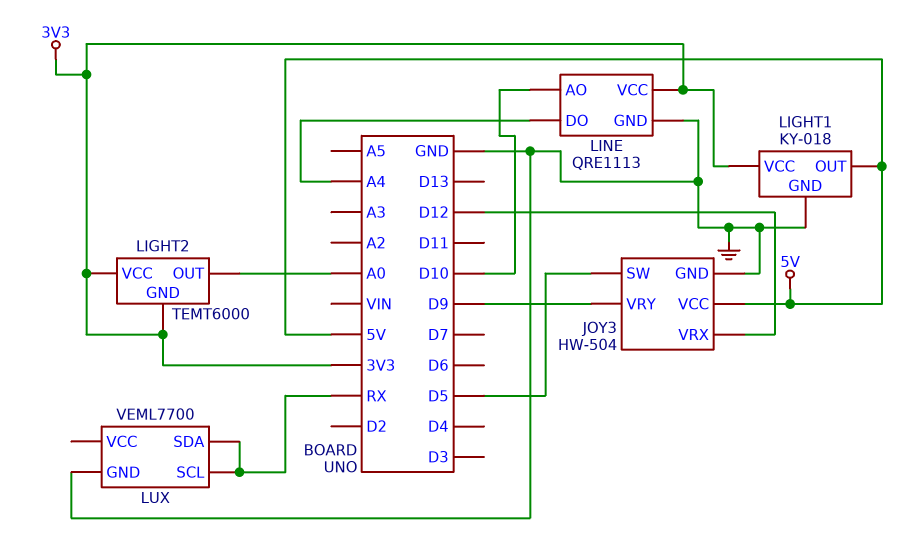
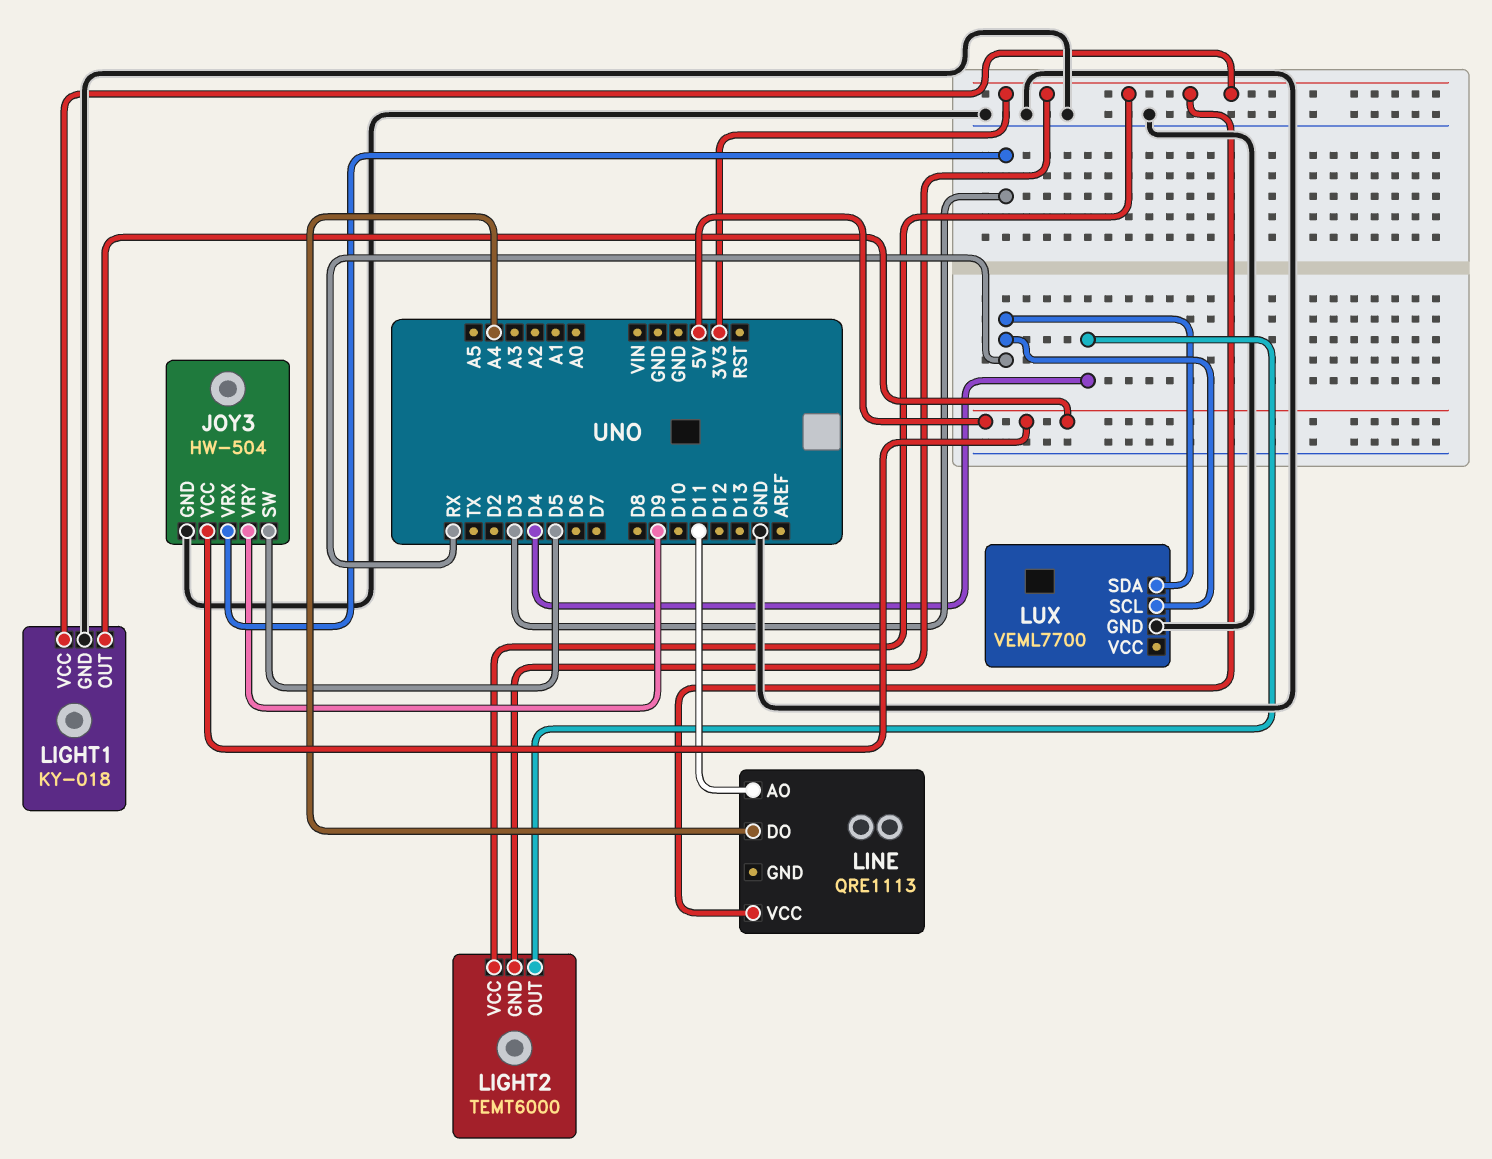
JOY3 pin VRX: D12 -> D3
LIGHT2 pin OUT: A0 -> D4
LINE pin AO: D10 -> D11
LINE pin GND: GND -> none

